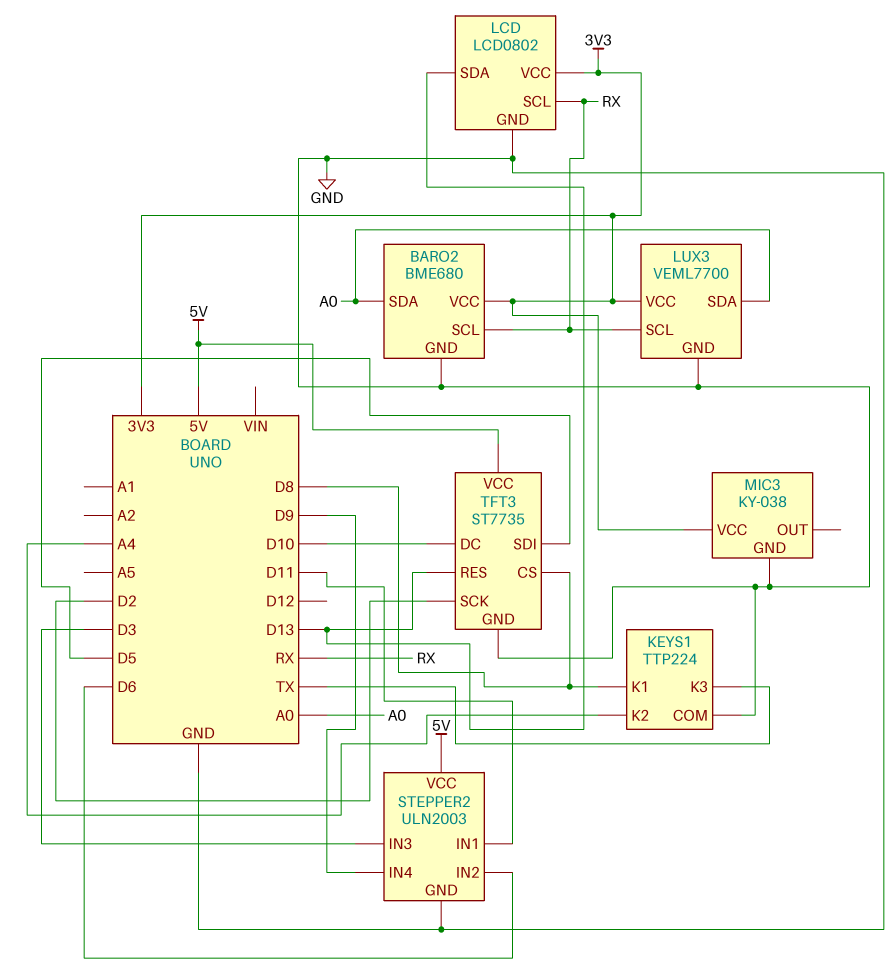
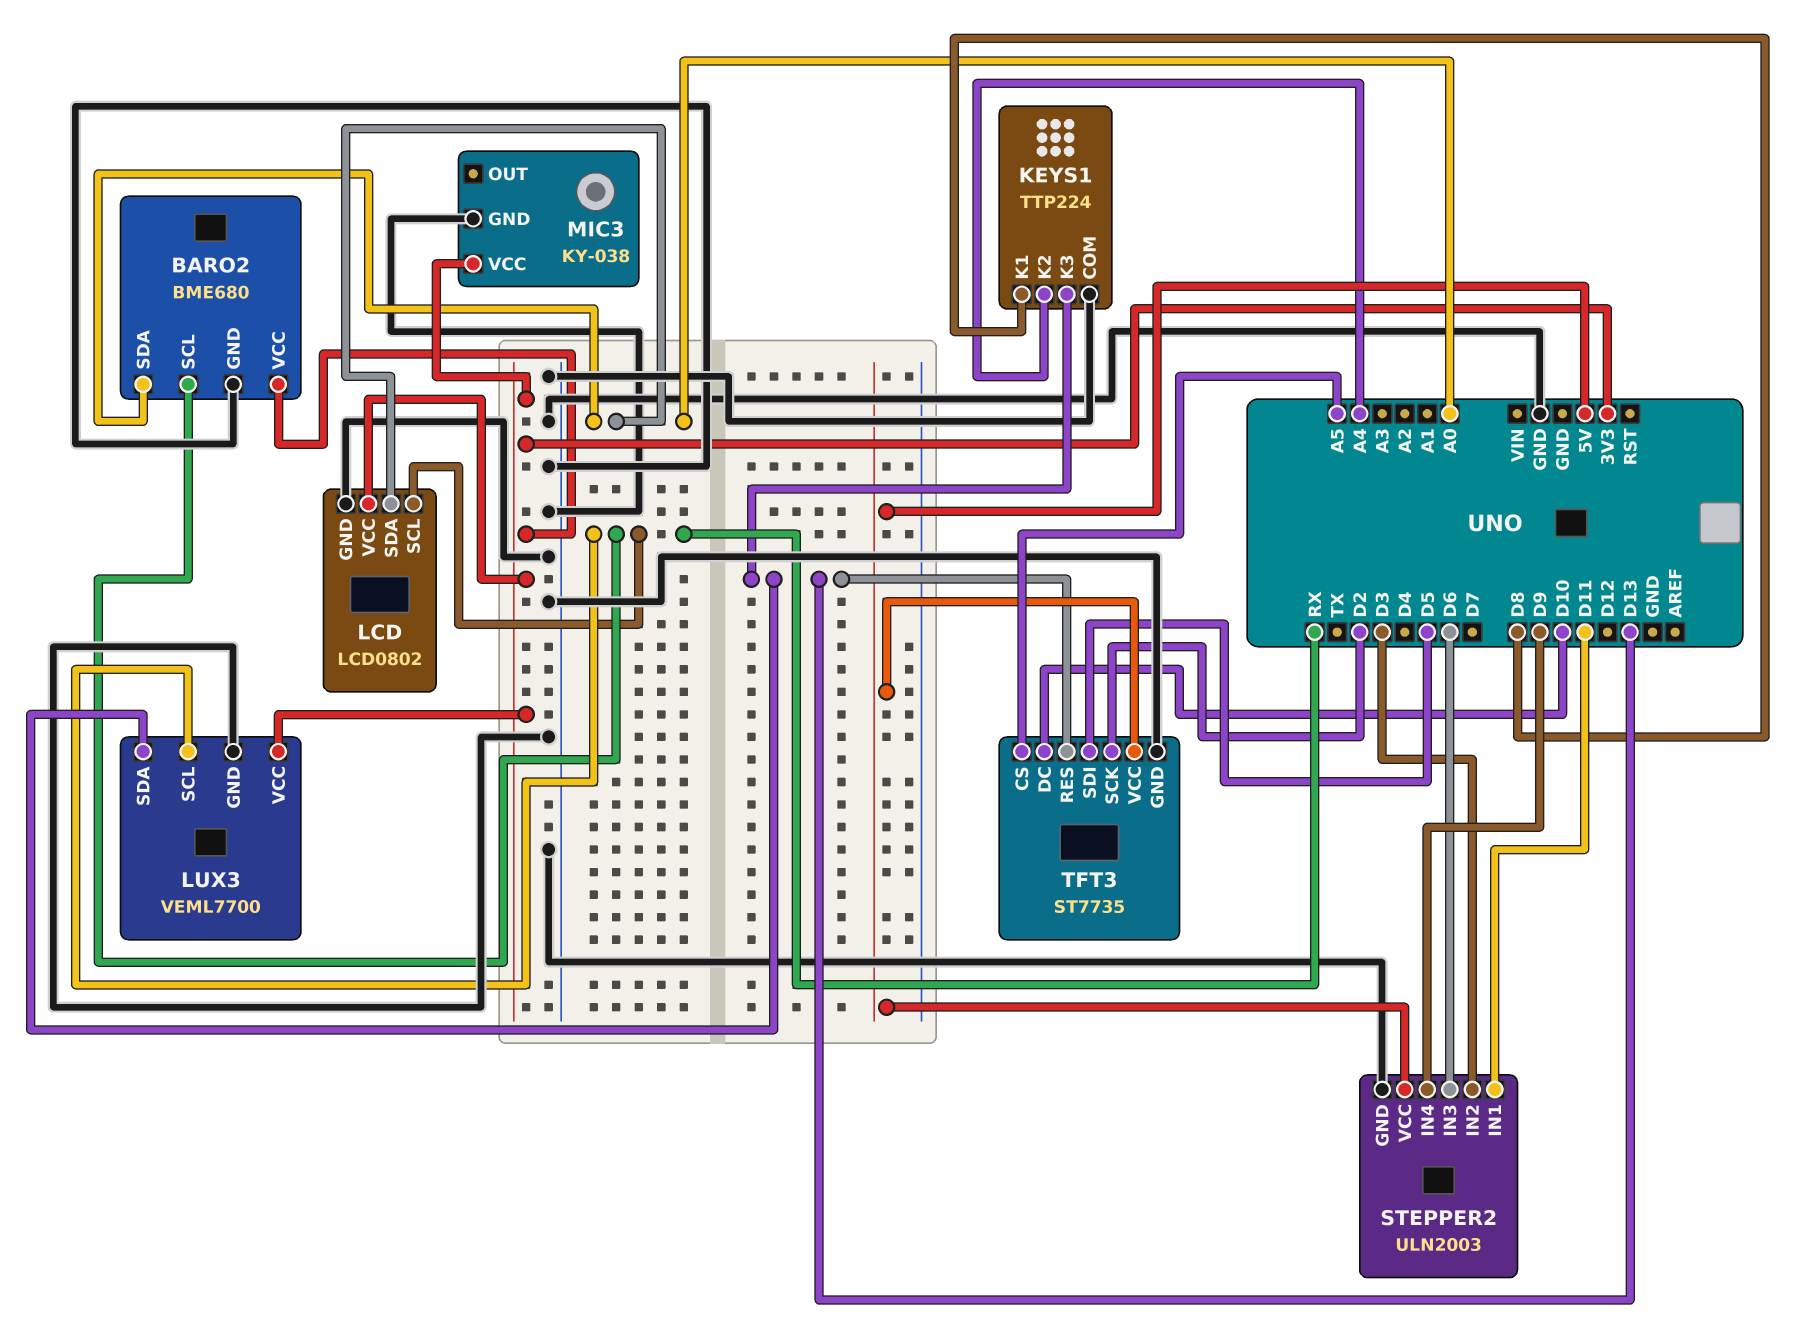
KEYS1 pin K3: TX -> D13
LCD pin SDA: D13 -> A0
LUX3 pin SDA: A0 -> D13
STEPPER2 pin IN2: D6 -> D3
STEPPER2 pin IN3: D3 -> D6
TFT3 pin CS: D8 -> A5

